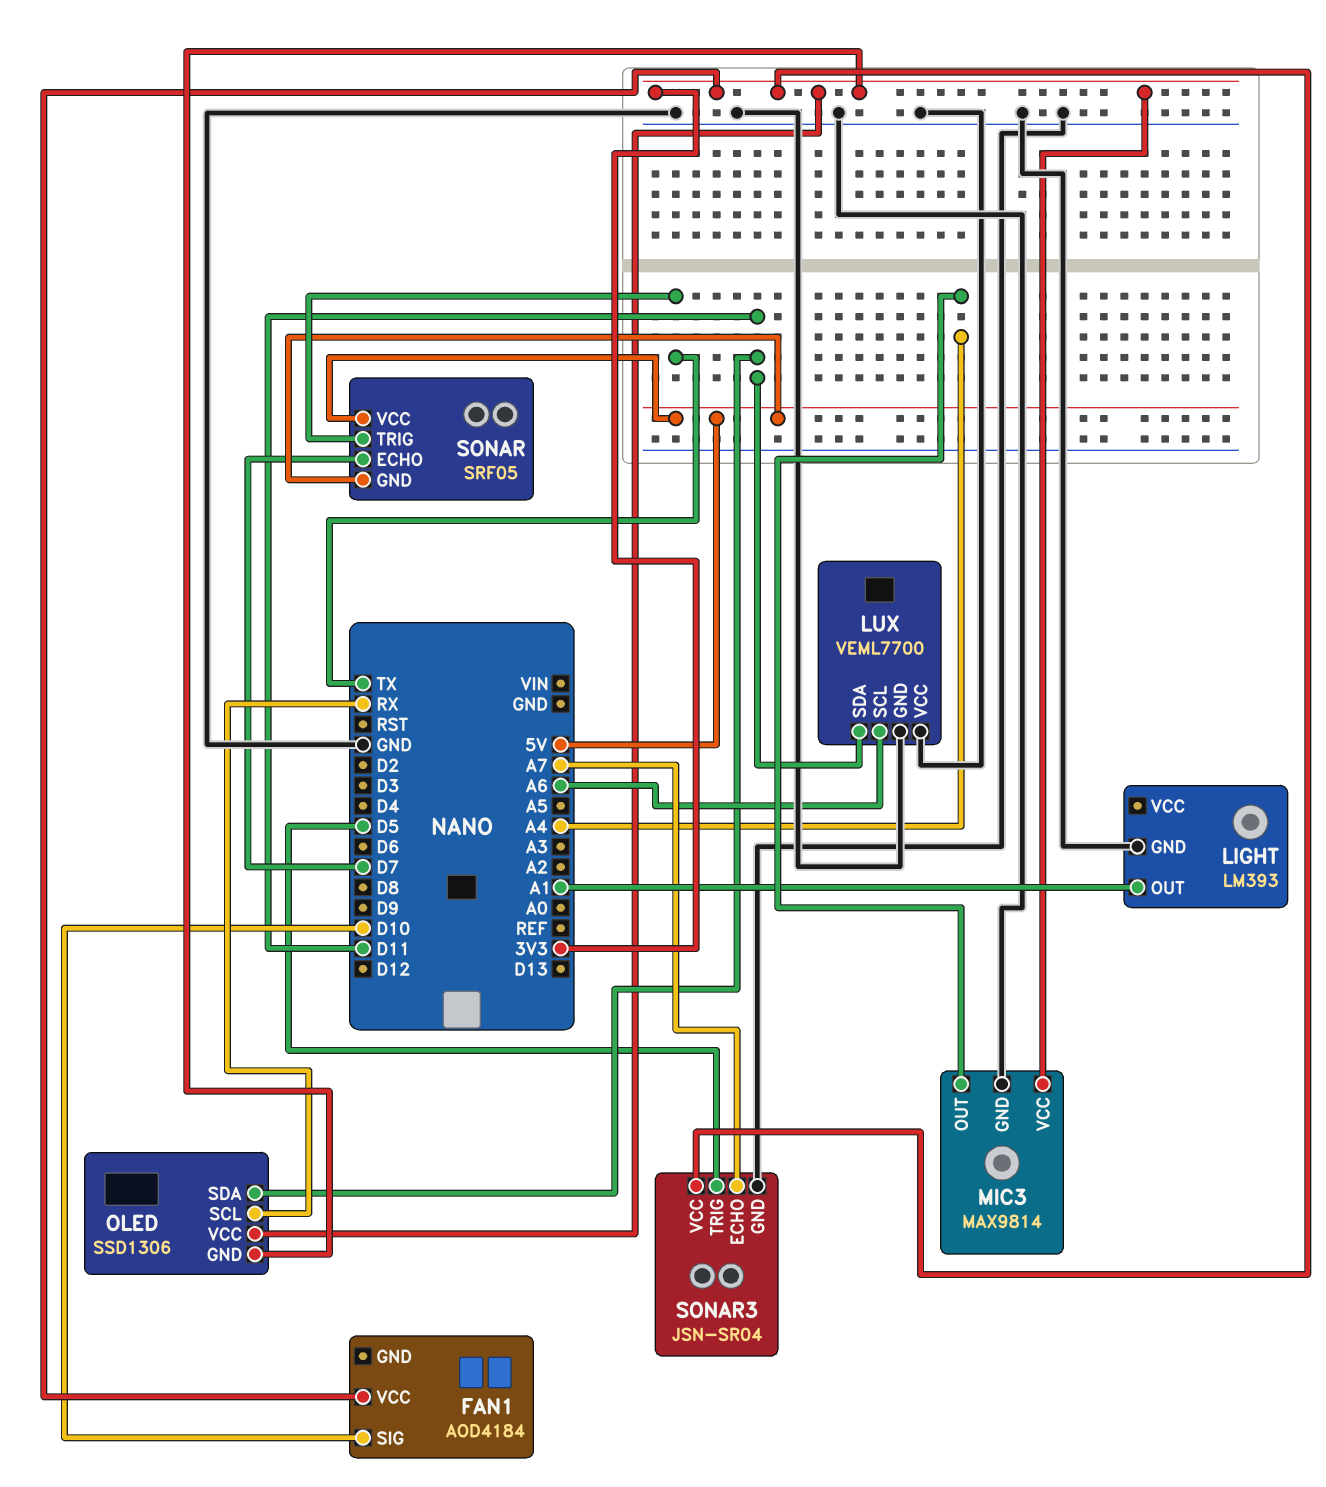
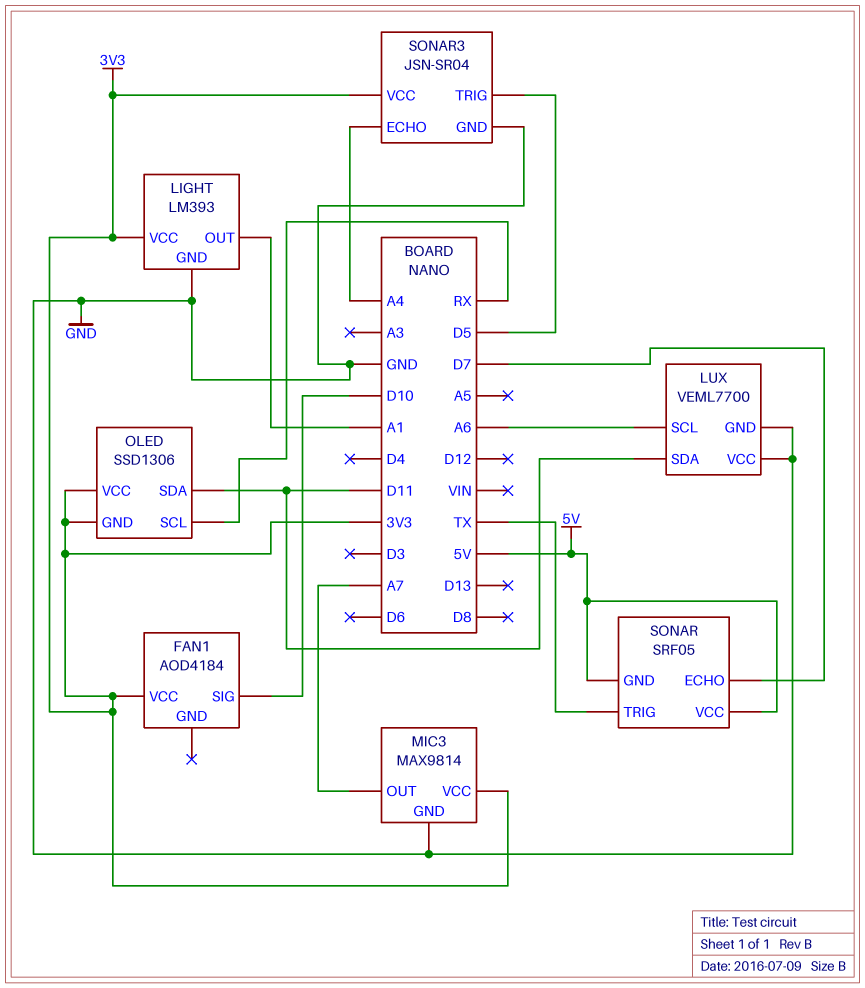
LIGHT pin VCC: none -> 3V3
MIC3 pin OUT: A4 -> A7
SONAR3 pin ECHO: A7 -> A4

